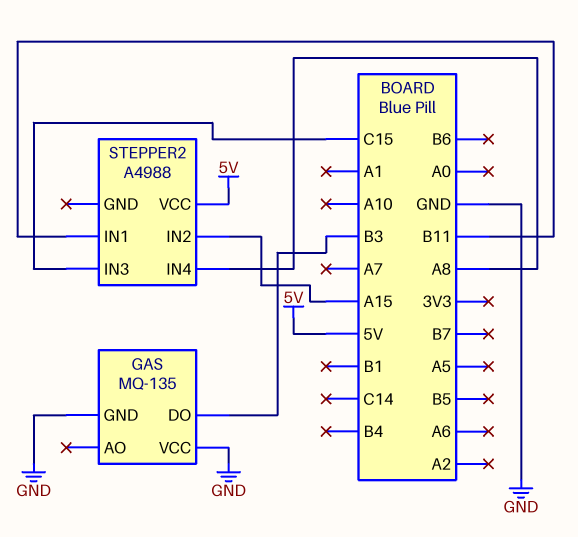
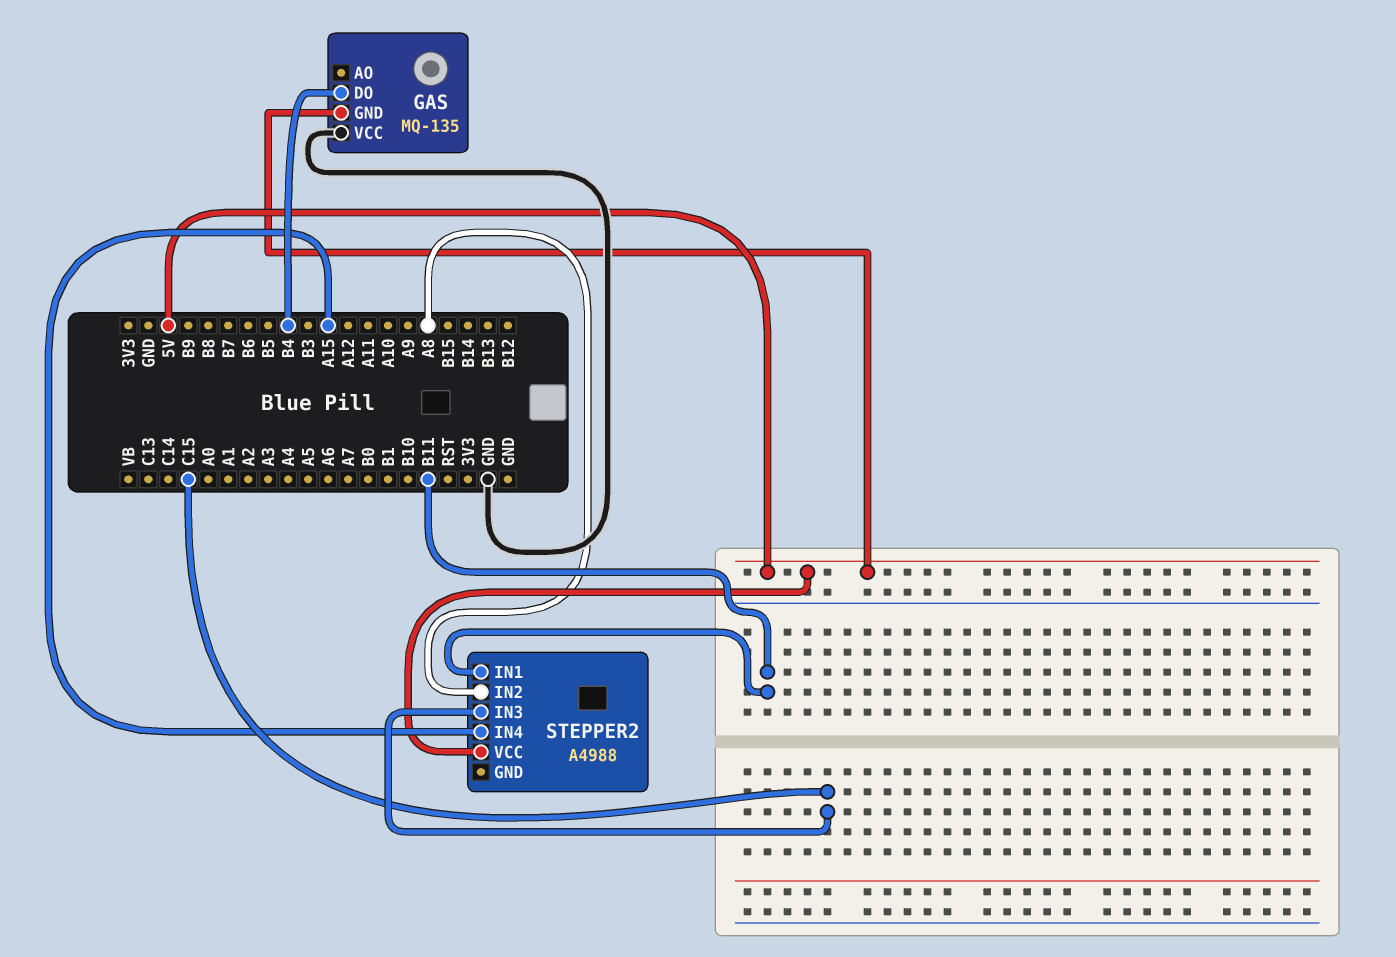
GAS pin DO: B3 -> B4
GAS pin GND: GND -> 5V
STEPPER2 pin IN2: A15 -> A8
STEPPER2 pin IN4: A8 -> A15

